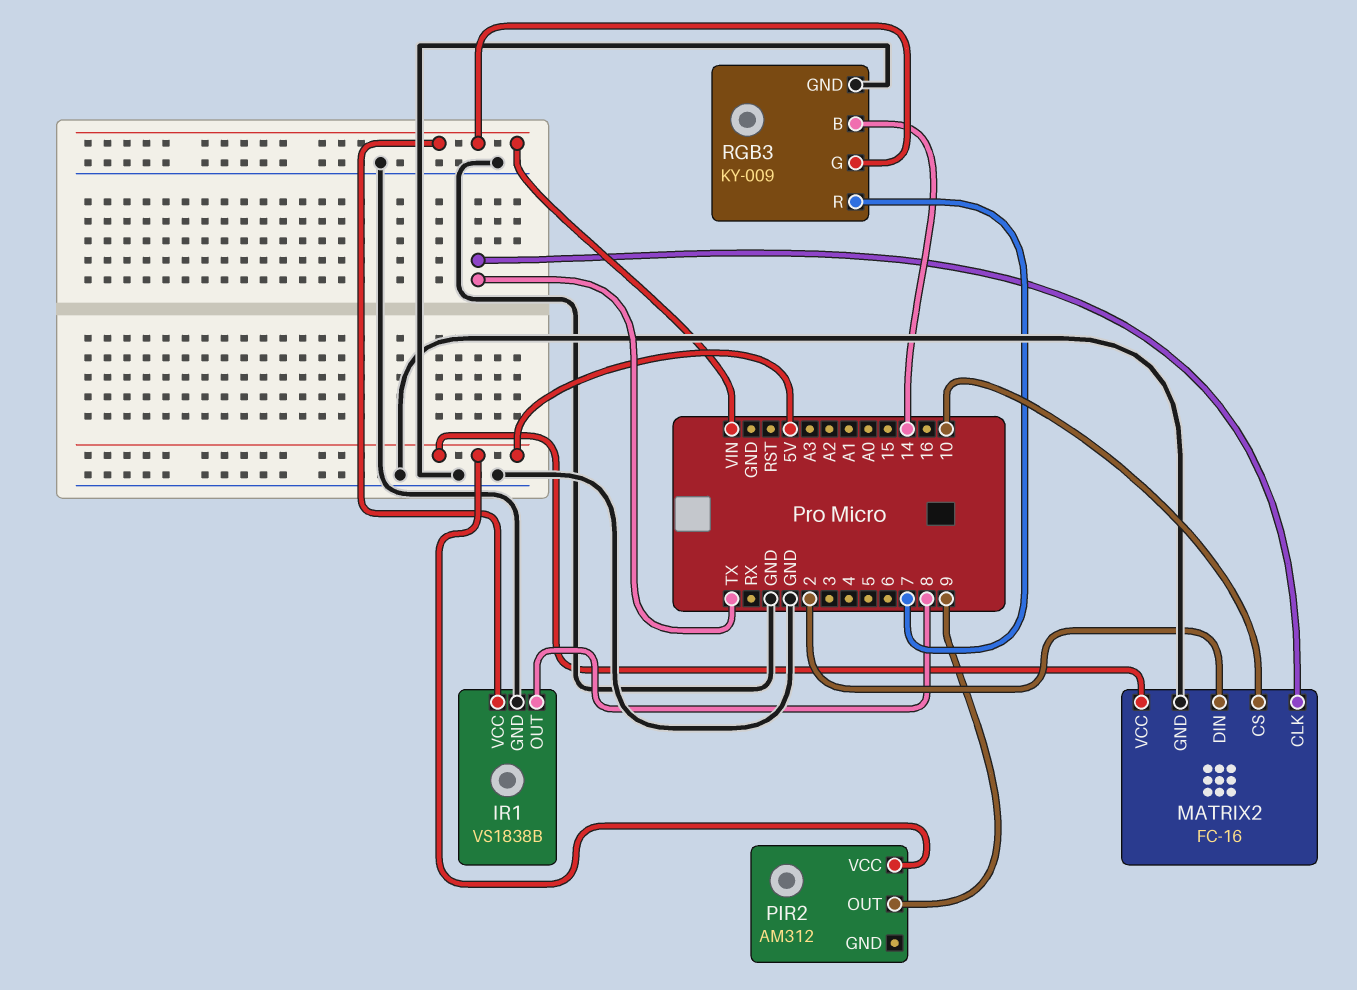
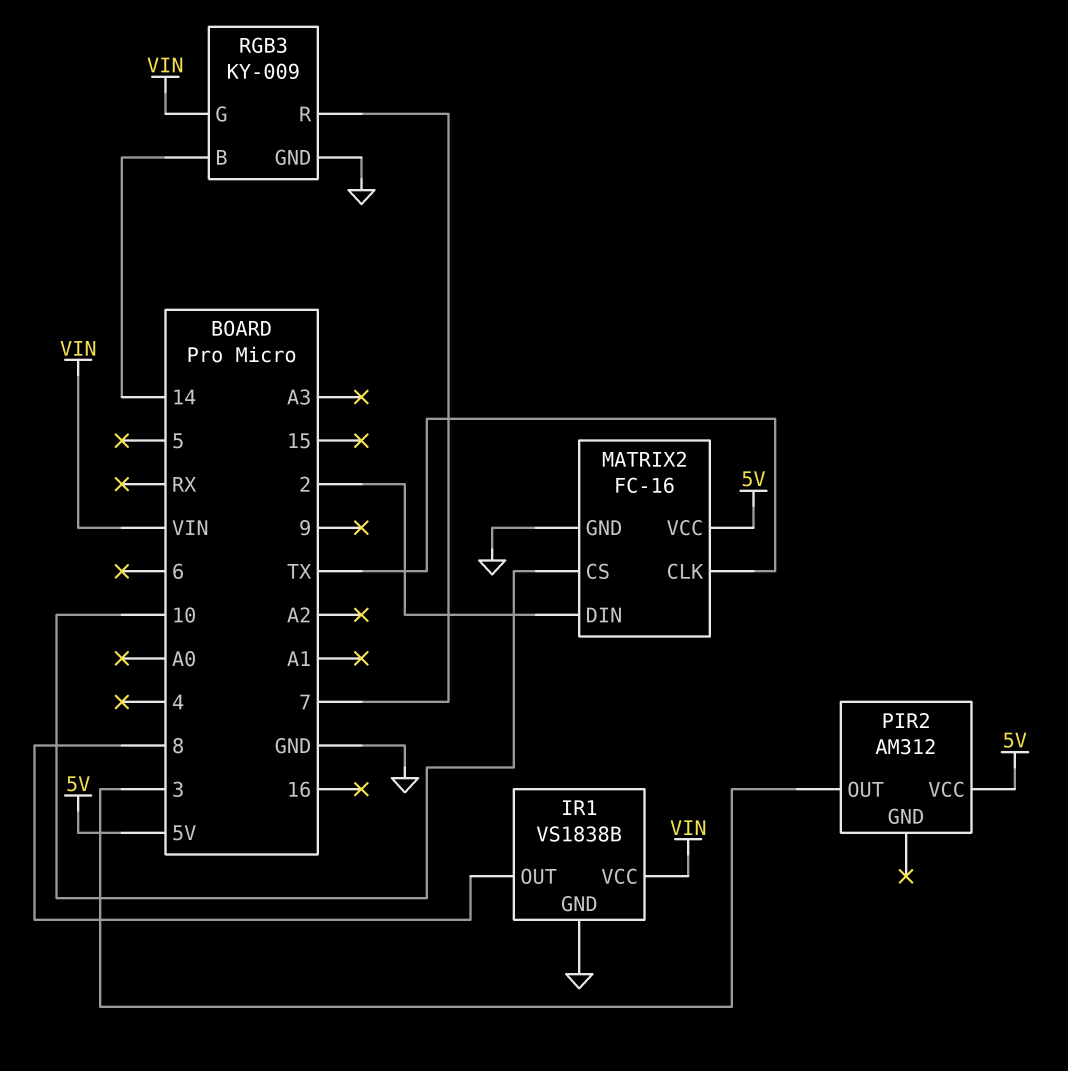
PIR2 pin OUT: 9 -> 3

